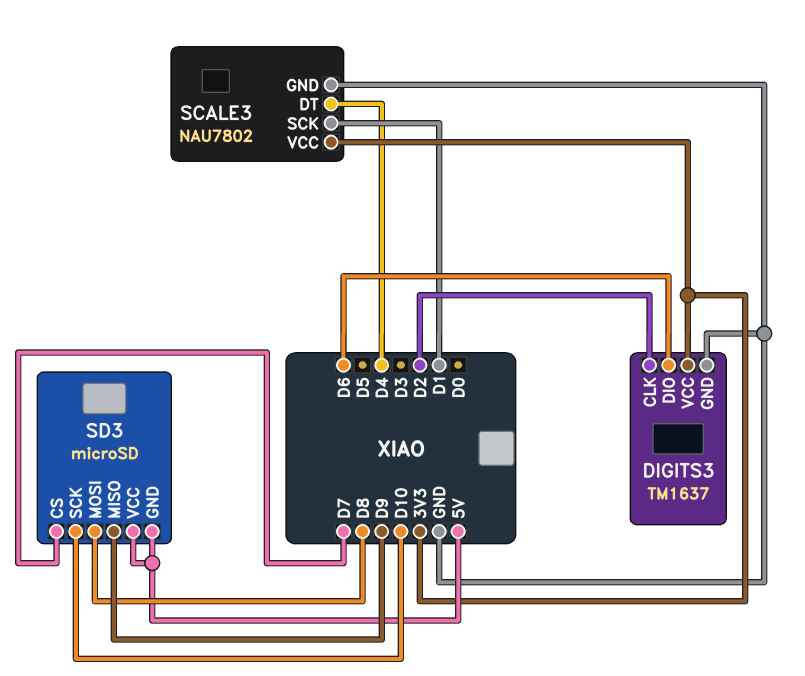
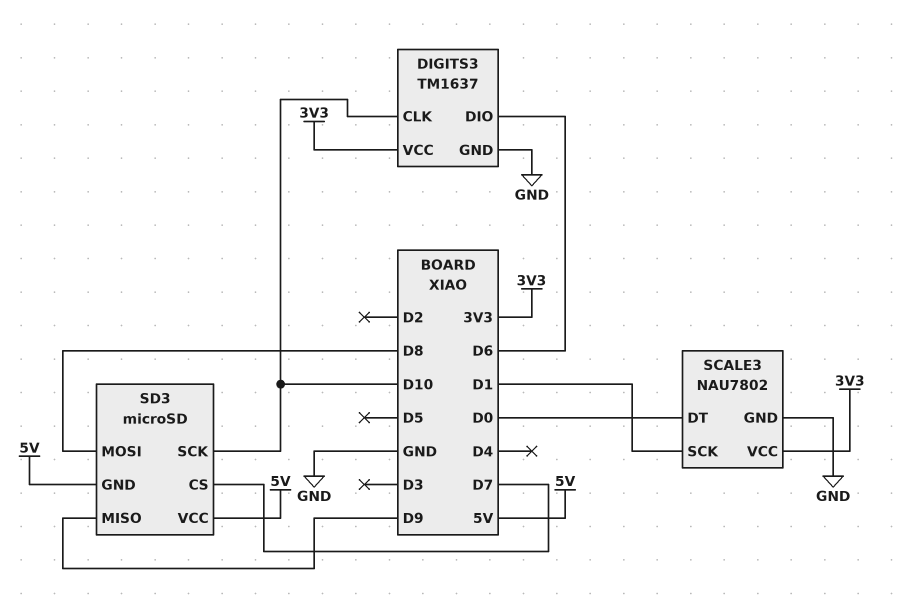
DIGITS3 pin CLK: D2 -> D10
SCALE3 pin DT: D4 -> D0

